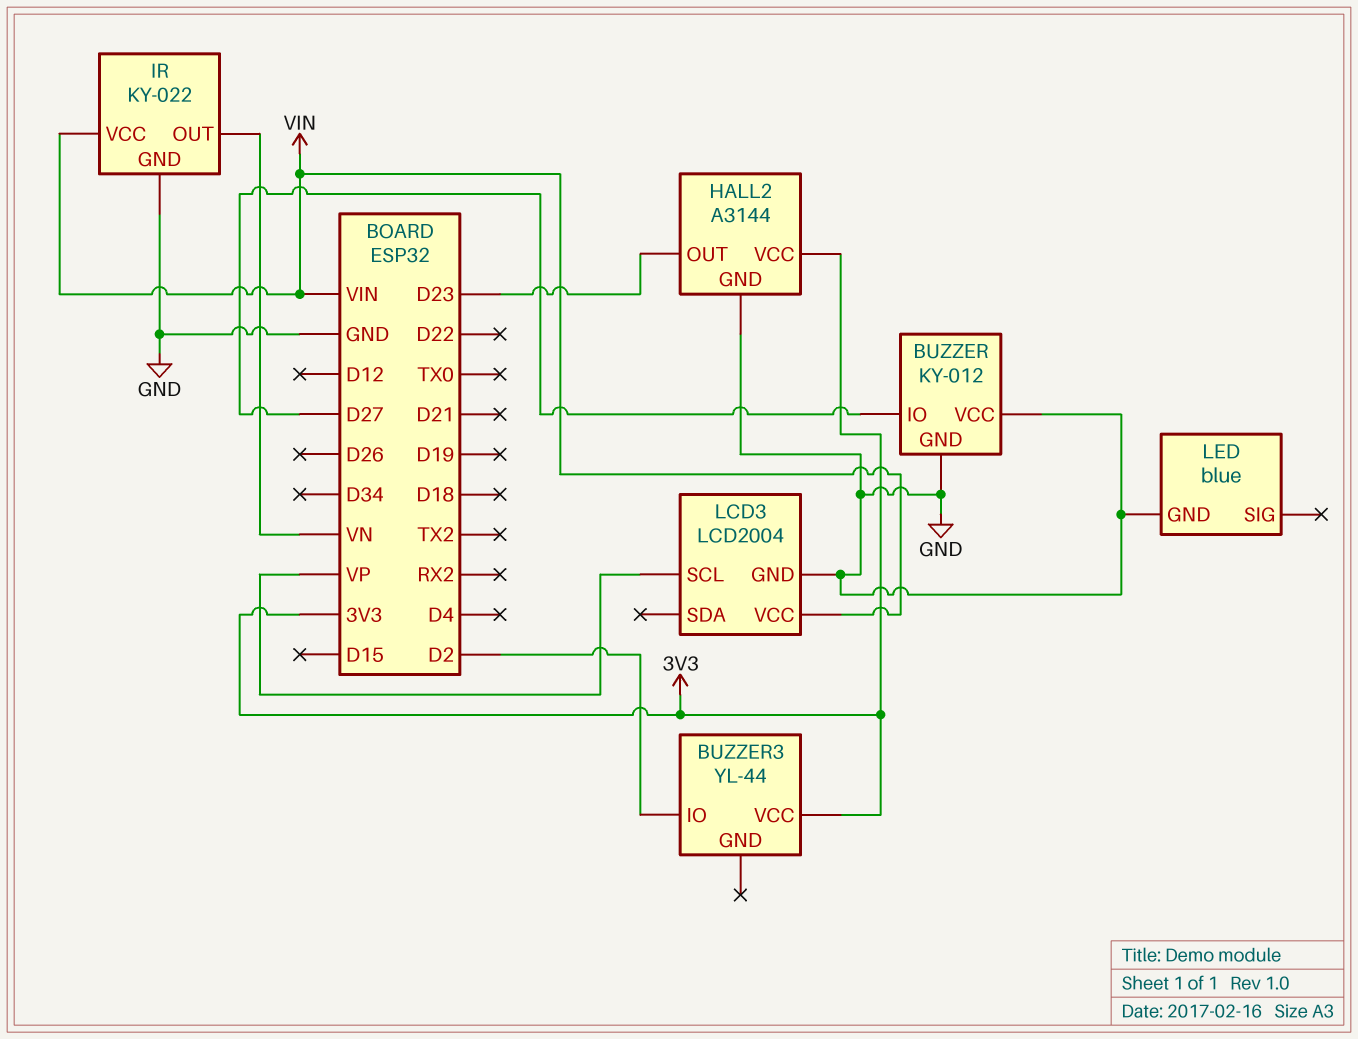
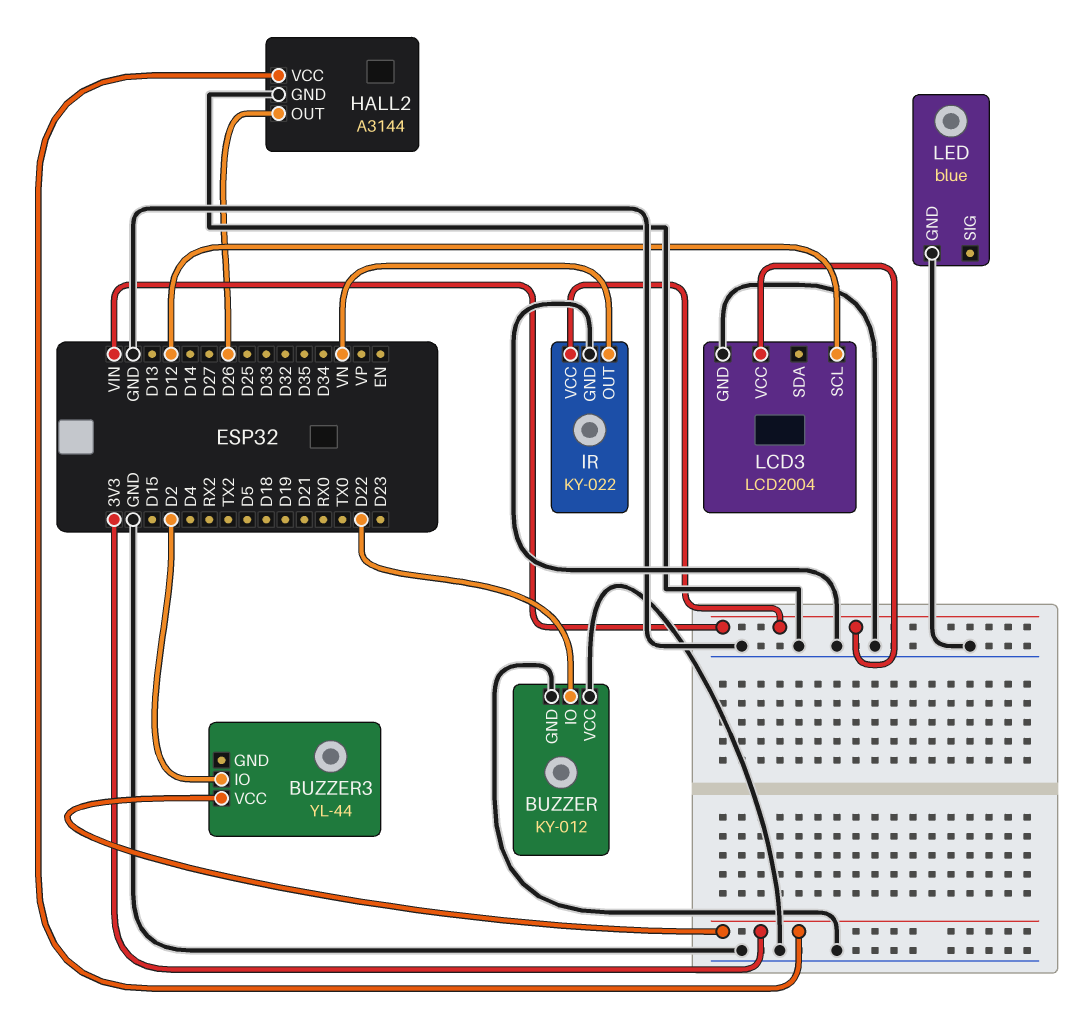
BUZZER pin IO: D27 -> D22
HALL2 pin OUT: D23 -> D26
LCD3 pin SCL: VP -> D12

